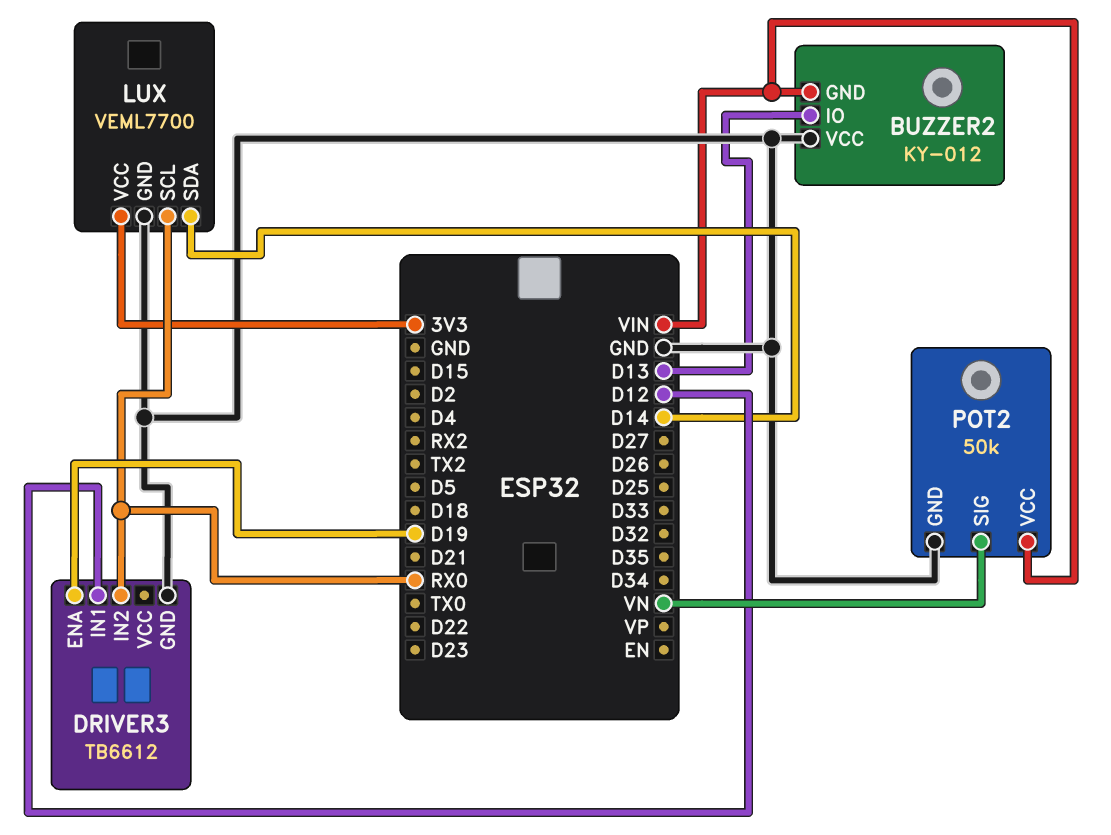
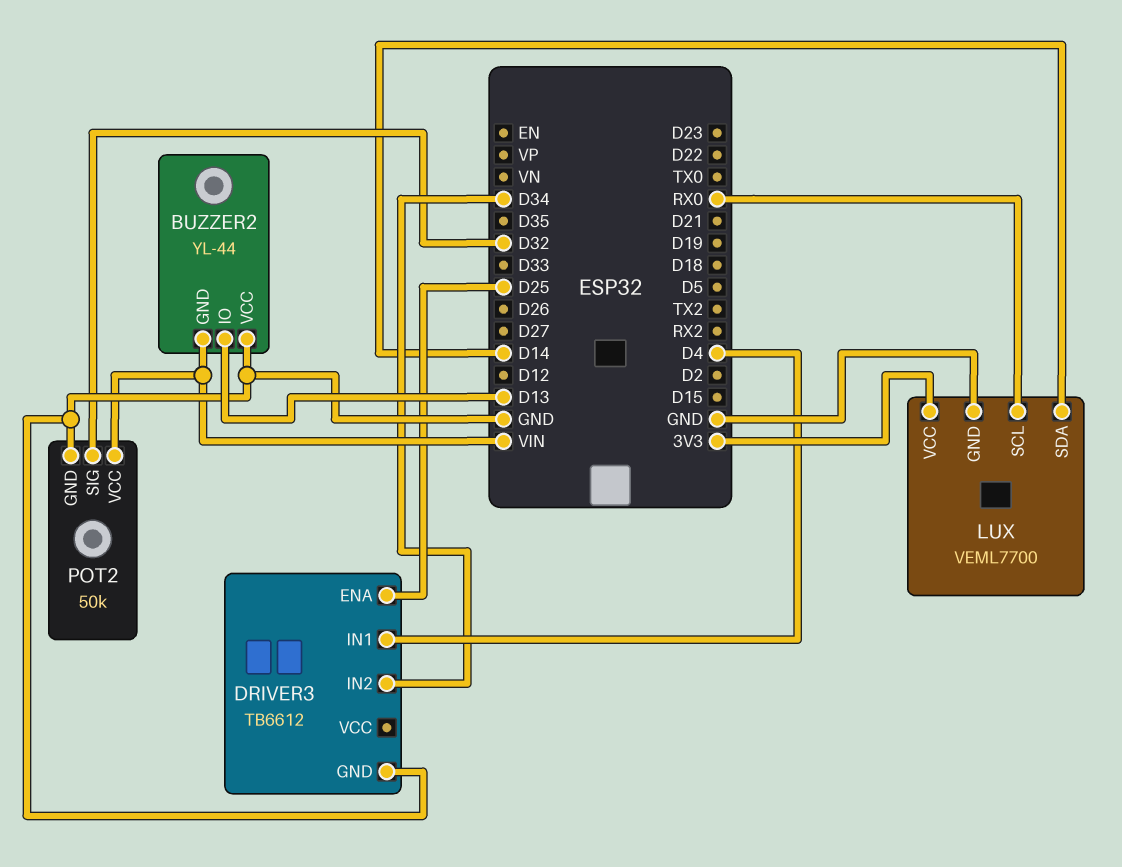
BUZZER2: KY-012 -> YL-44
DRIVER3 pin ENA: D19 -> D25
DRIVER3 pin IN1: D12 -> D4
DRIVER3 pin IN2: RX0 -> D34
POT2 pin SIG: VN -> D32

